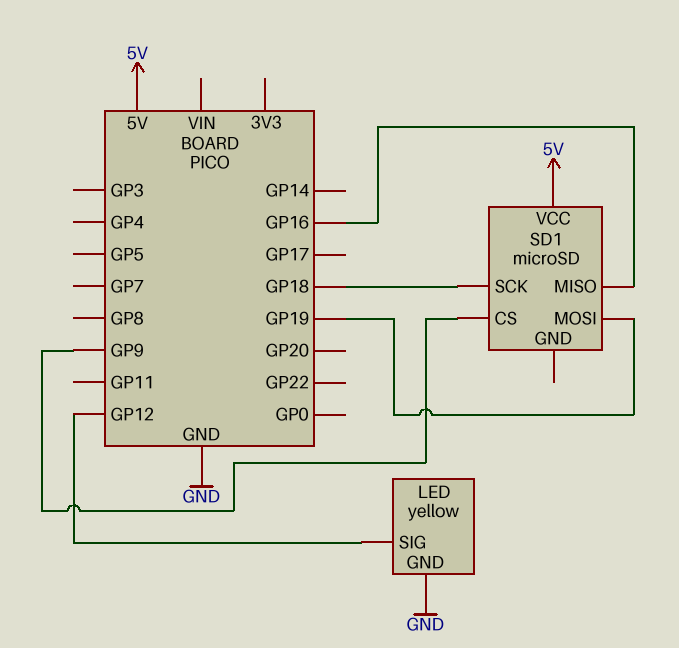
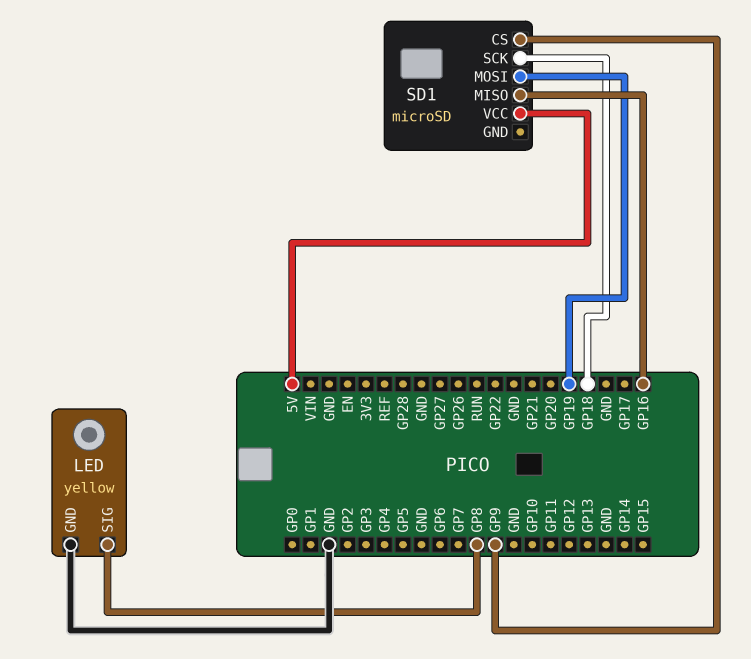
LED pin SIG: GP12 -> GP8

